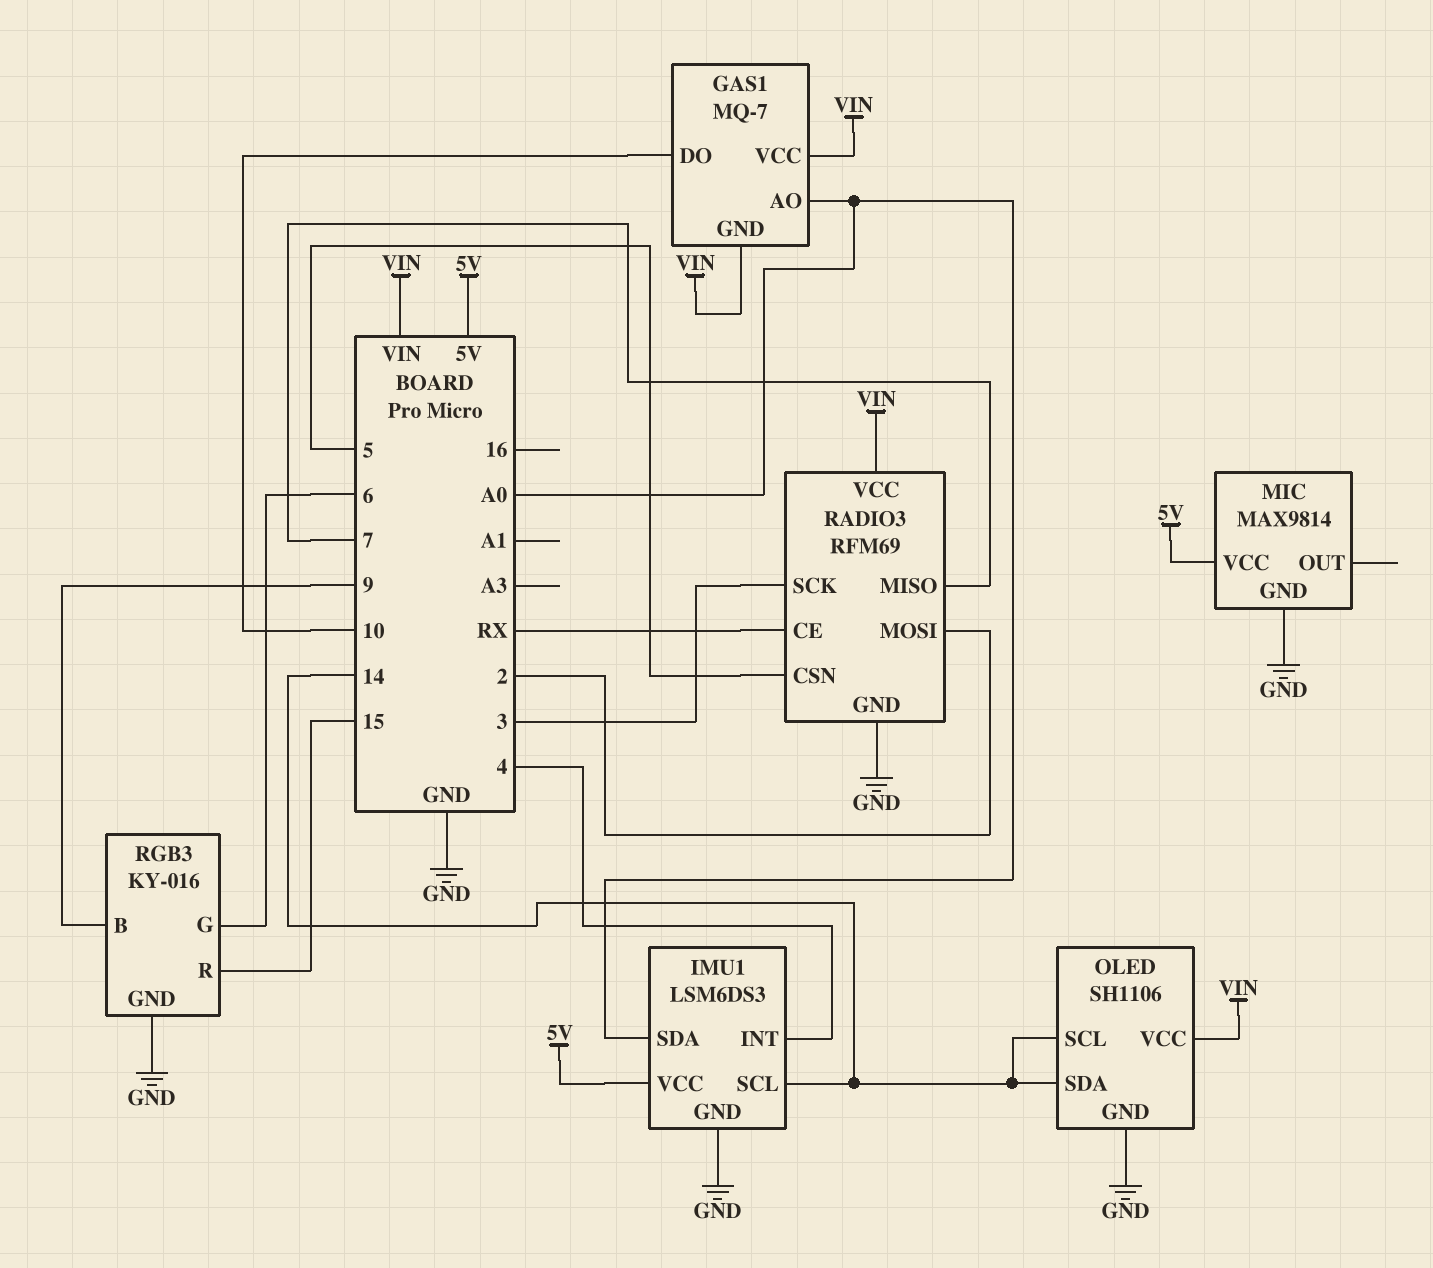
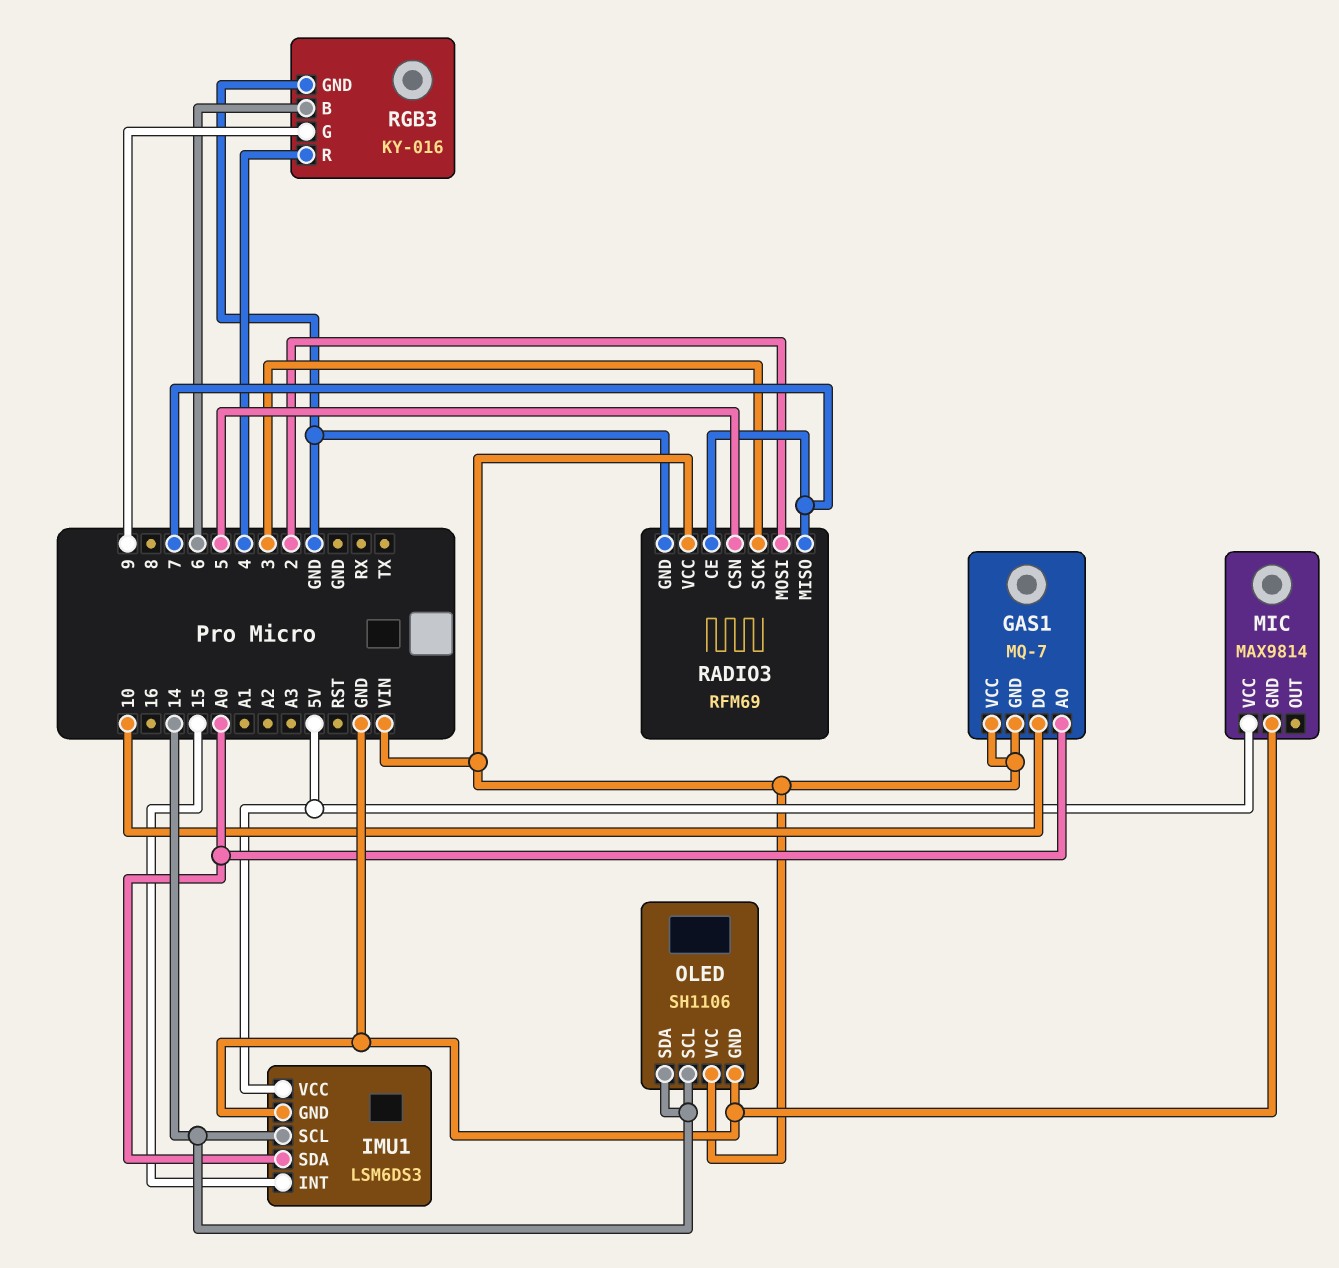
IMU1 pin INT: 4 -> 15
RADIO3 pin CE: RX -> 7
RGB3 pin B: 9 -> 6
RGB3 pin G: 6 -> 9
RGB3 pin R: 15 -> 4

